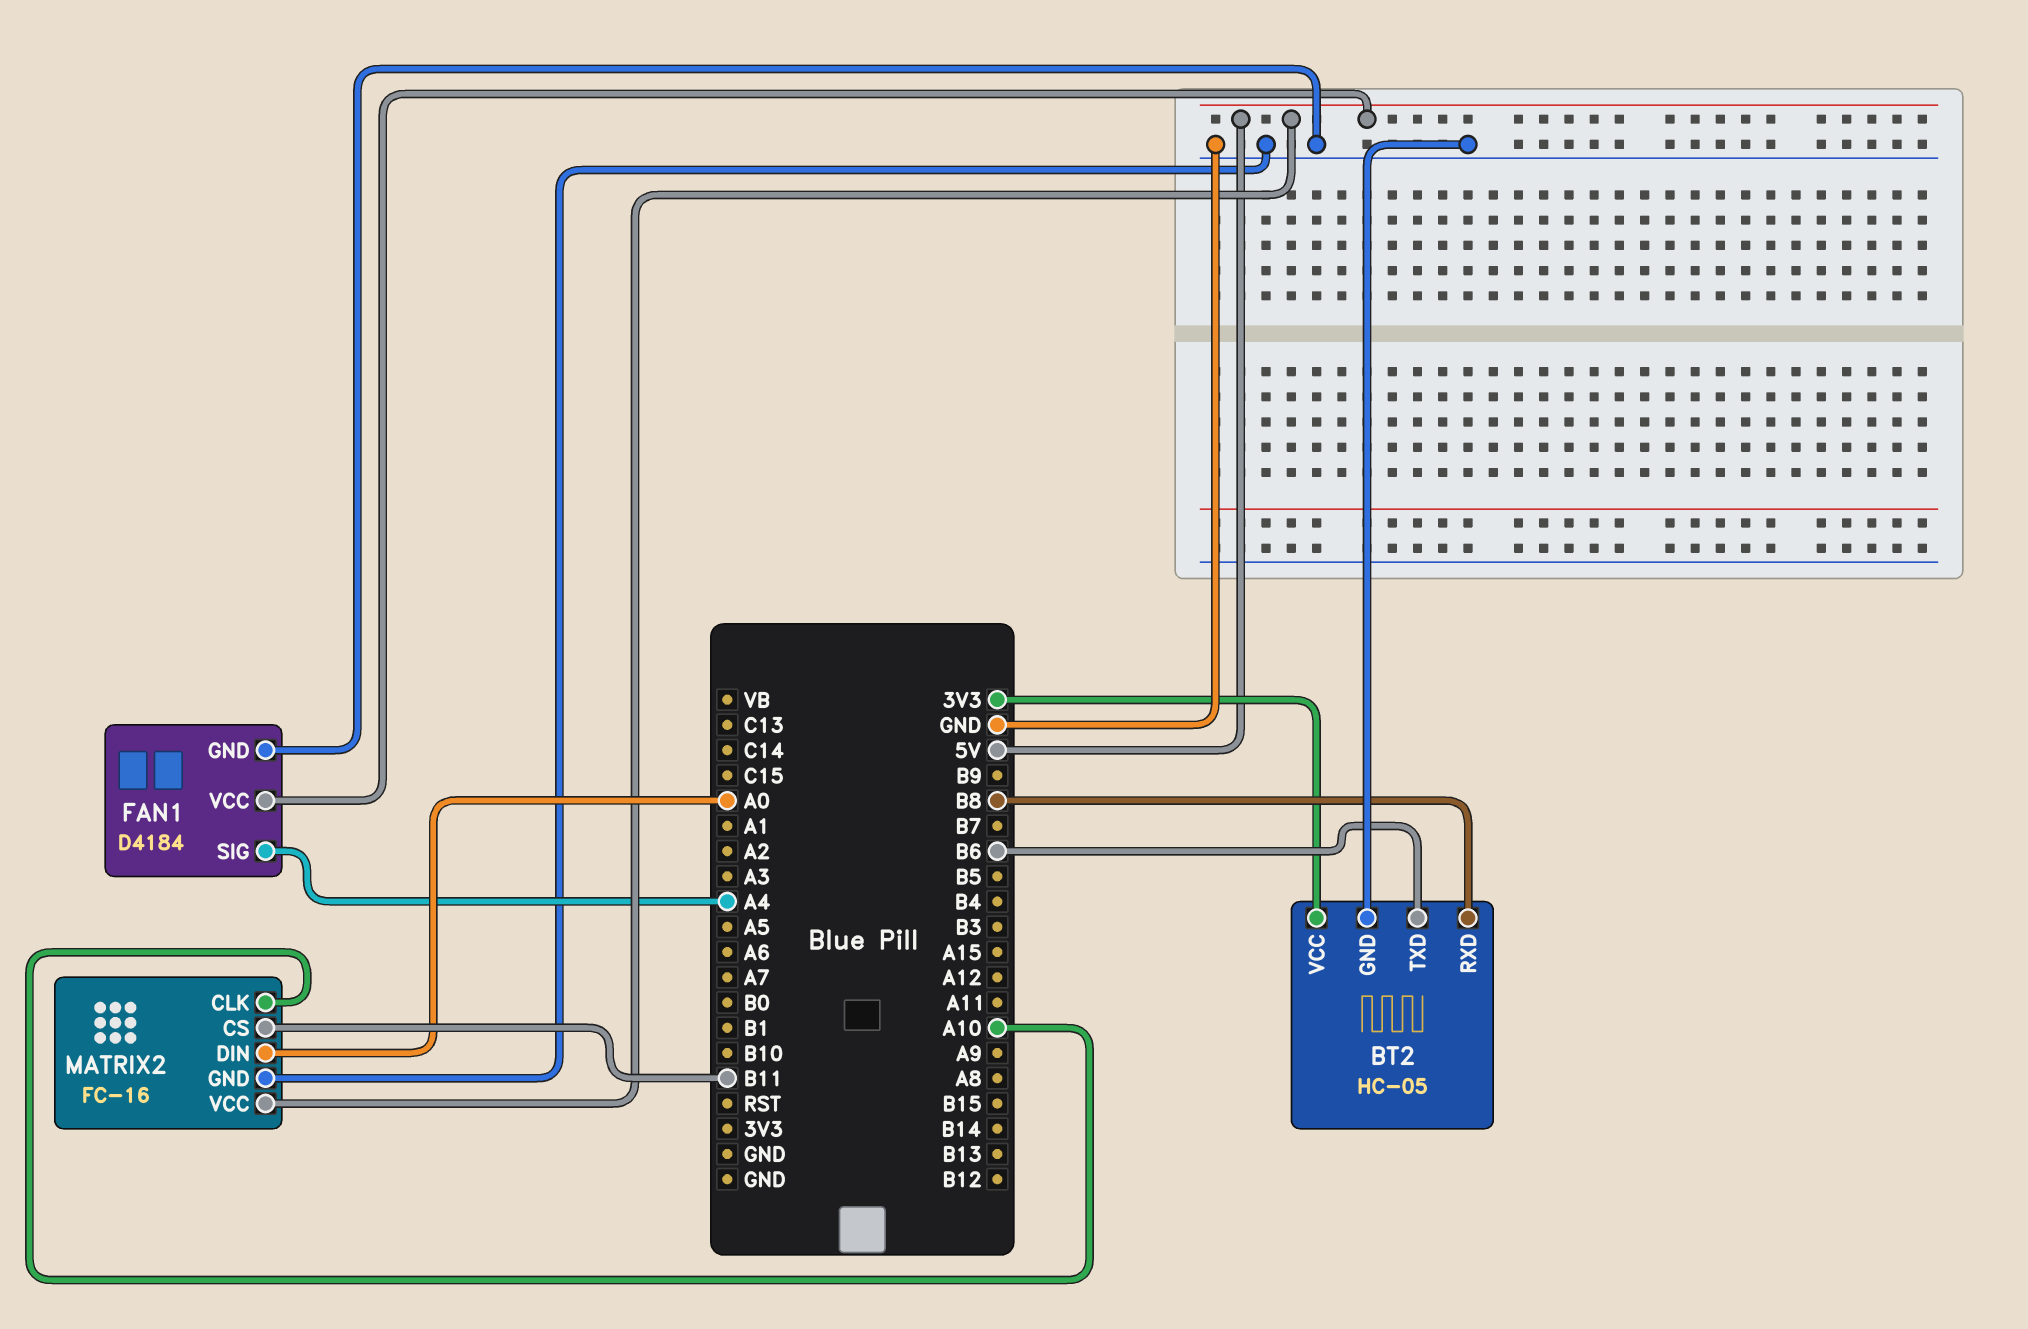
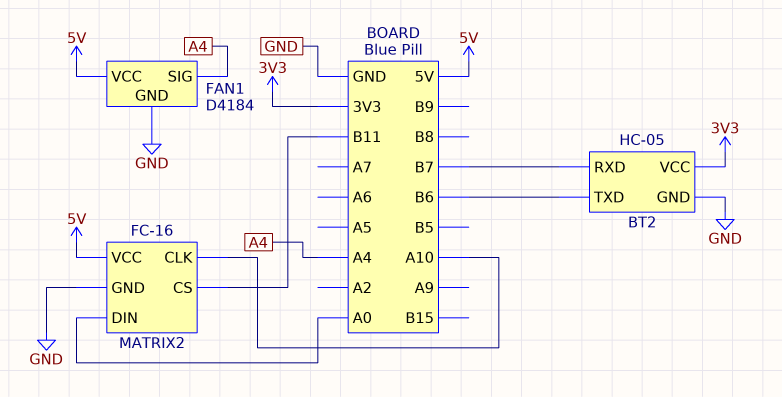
BT2 pin RXD: B8 -> B7

